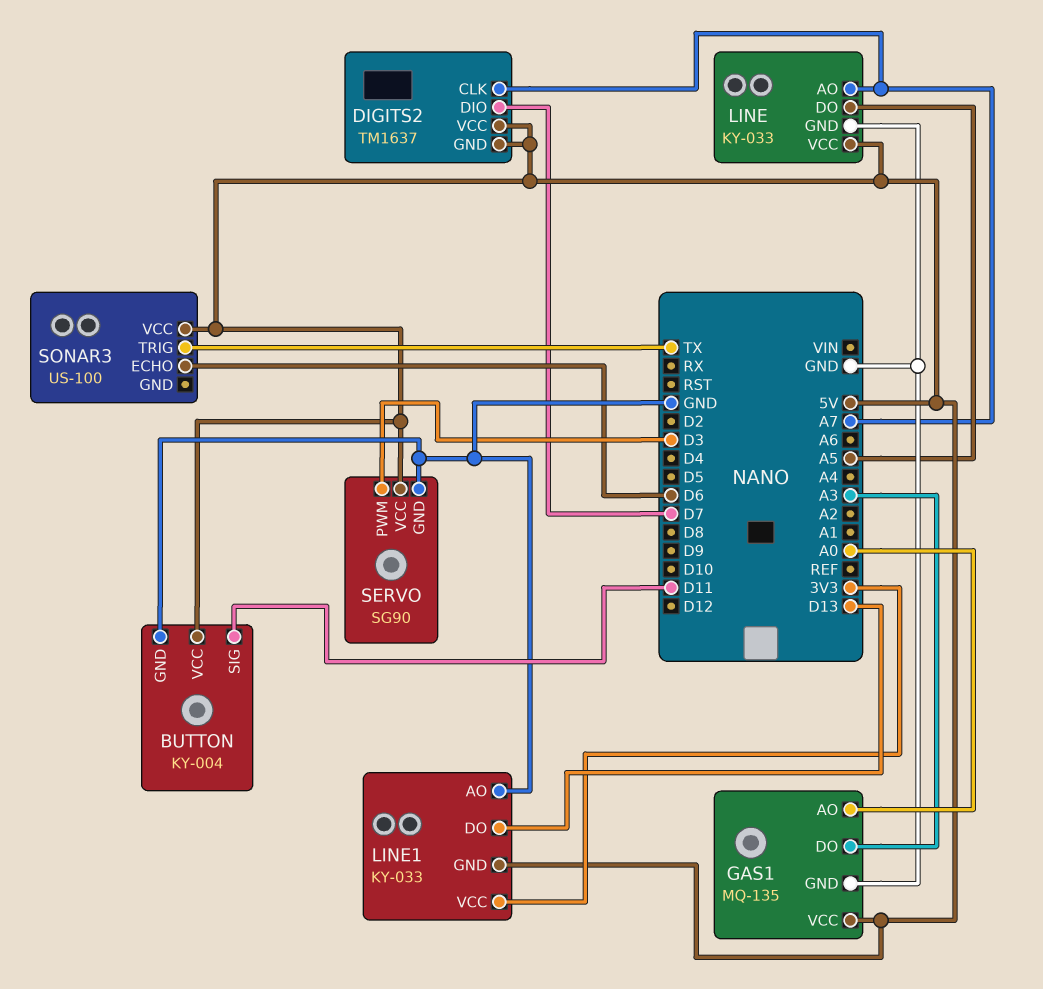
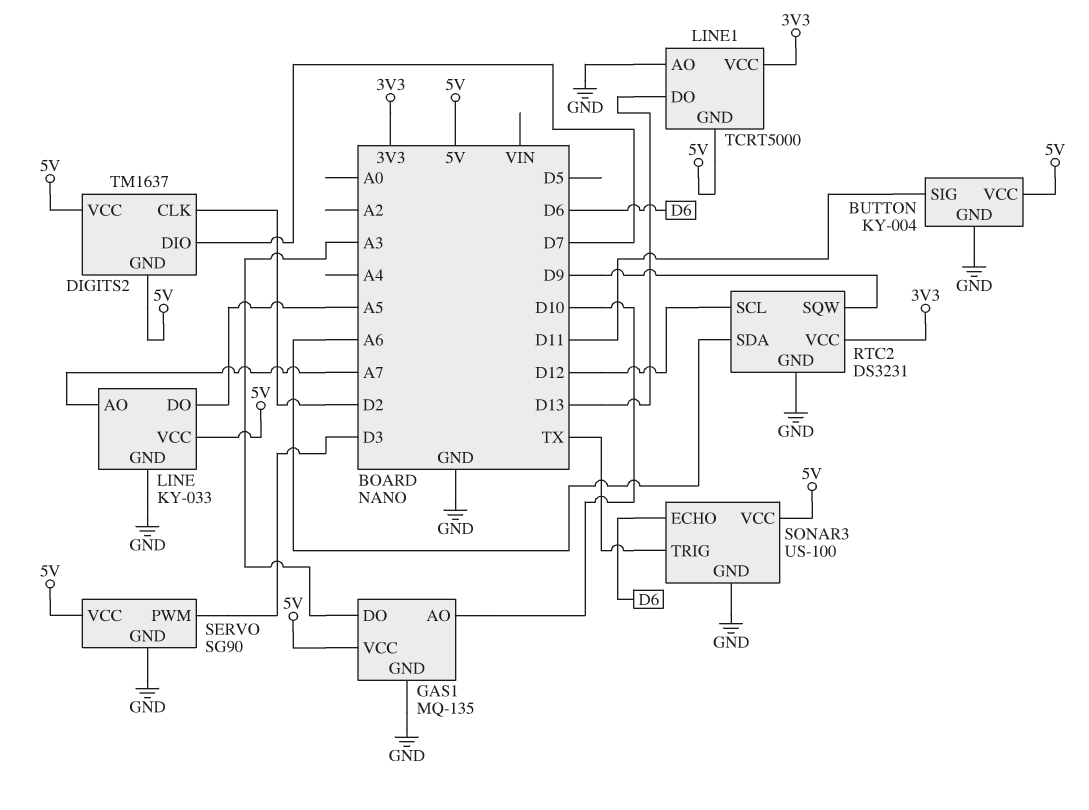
DIGITS2 pin CLK: A7 -> D2
GAS1 pin AO: A0 -> D10
LINE1: KY-033 -> TCRT5000
RTC2: none -> DS3231
RTC2 pin GND: none -> GND
RTC2 pin SCL: none -> D12
RTC2 pin SDA: none -> A6
RTC2 pin SQW: none -> D9
RTC2 pin VCC: none -> 3V3
SONAR3 pin GND: none -> GND

